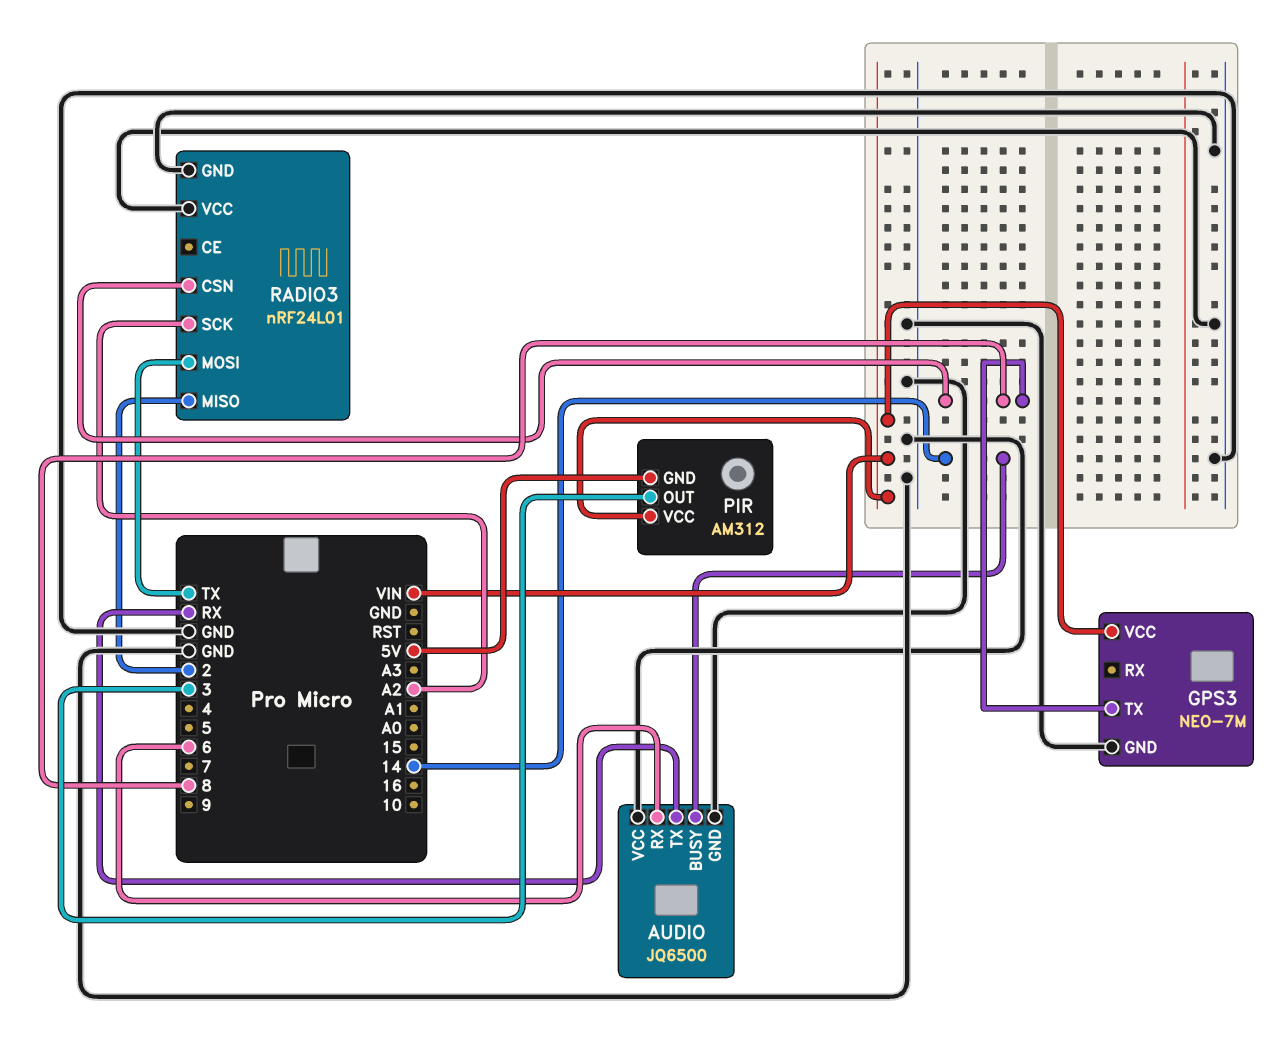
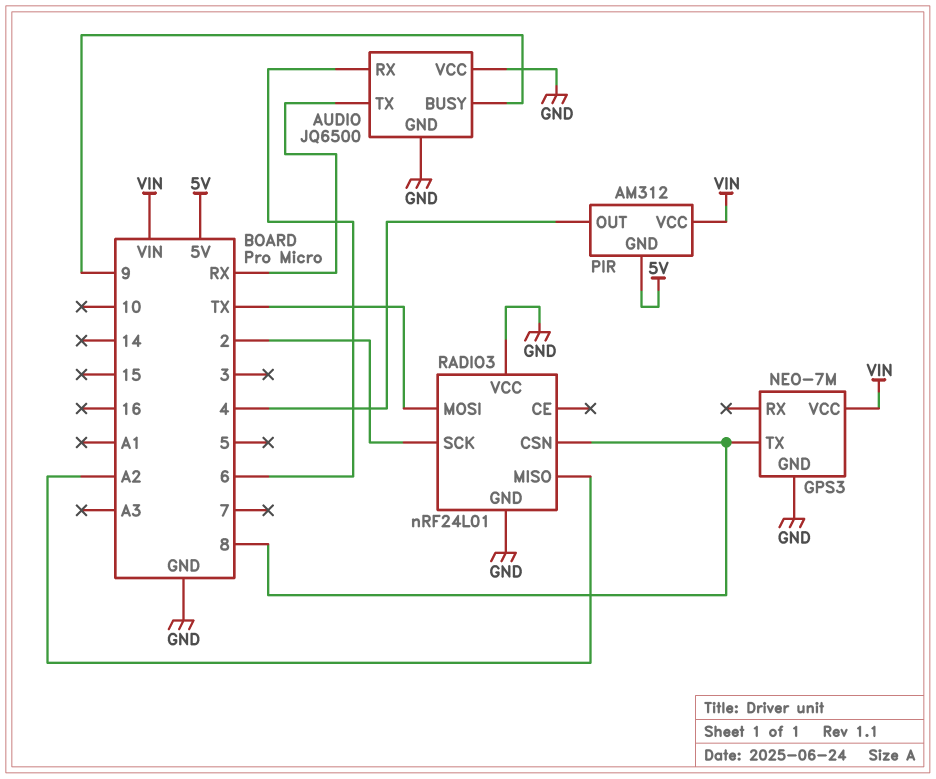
AUDIO pin BUSY: 14 -> 9
PIR pin OUT: 3 -> 4
RADIO3 pin MISO: 2 -> A2
RADIO3 pin SCK: A2 -> 2

